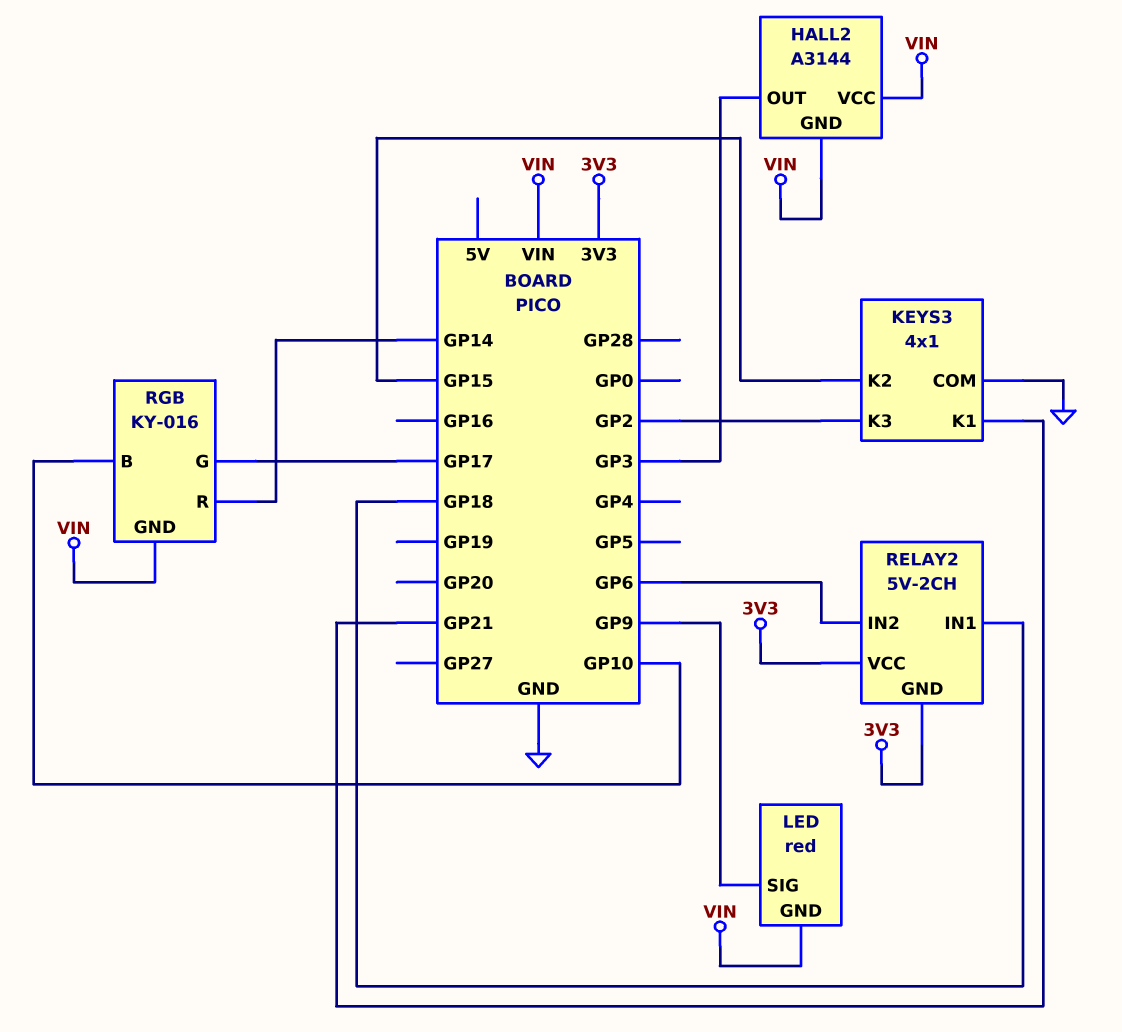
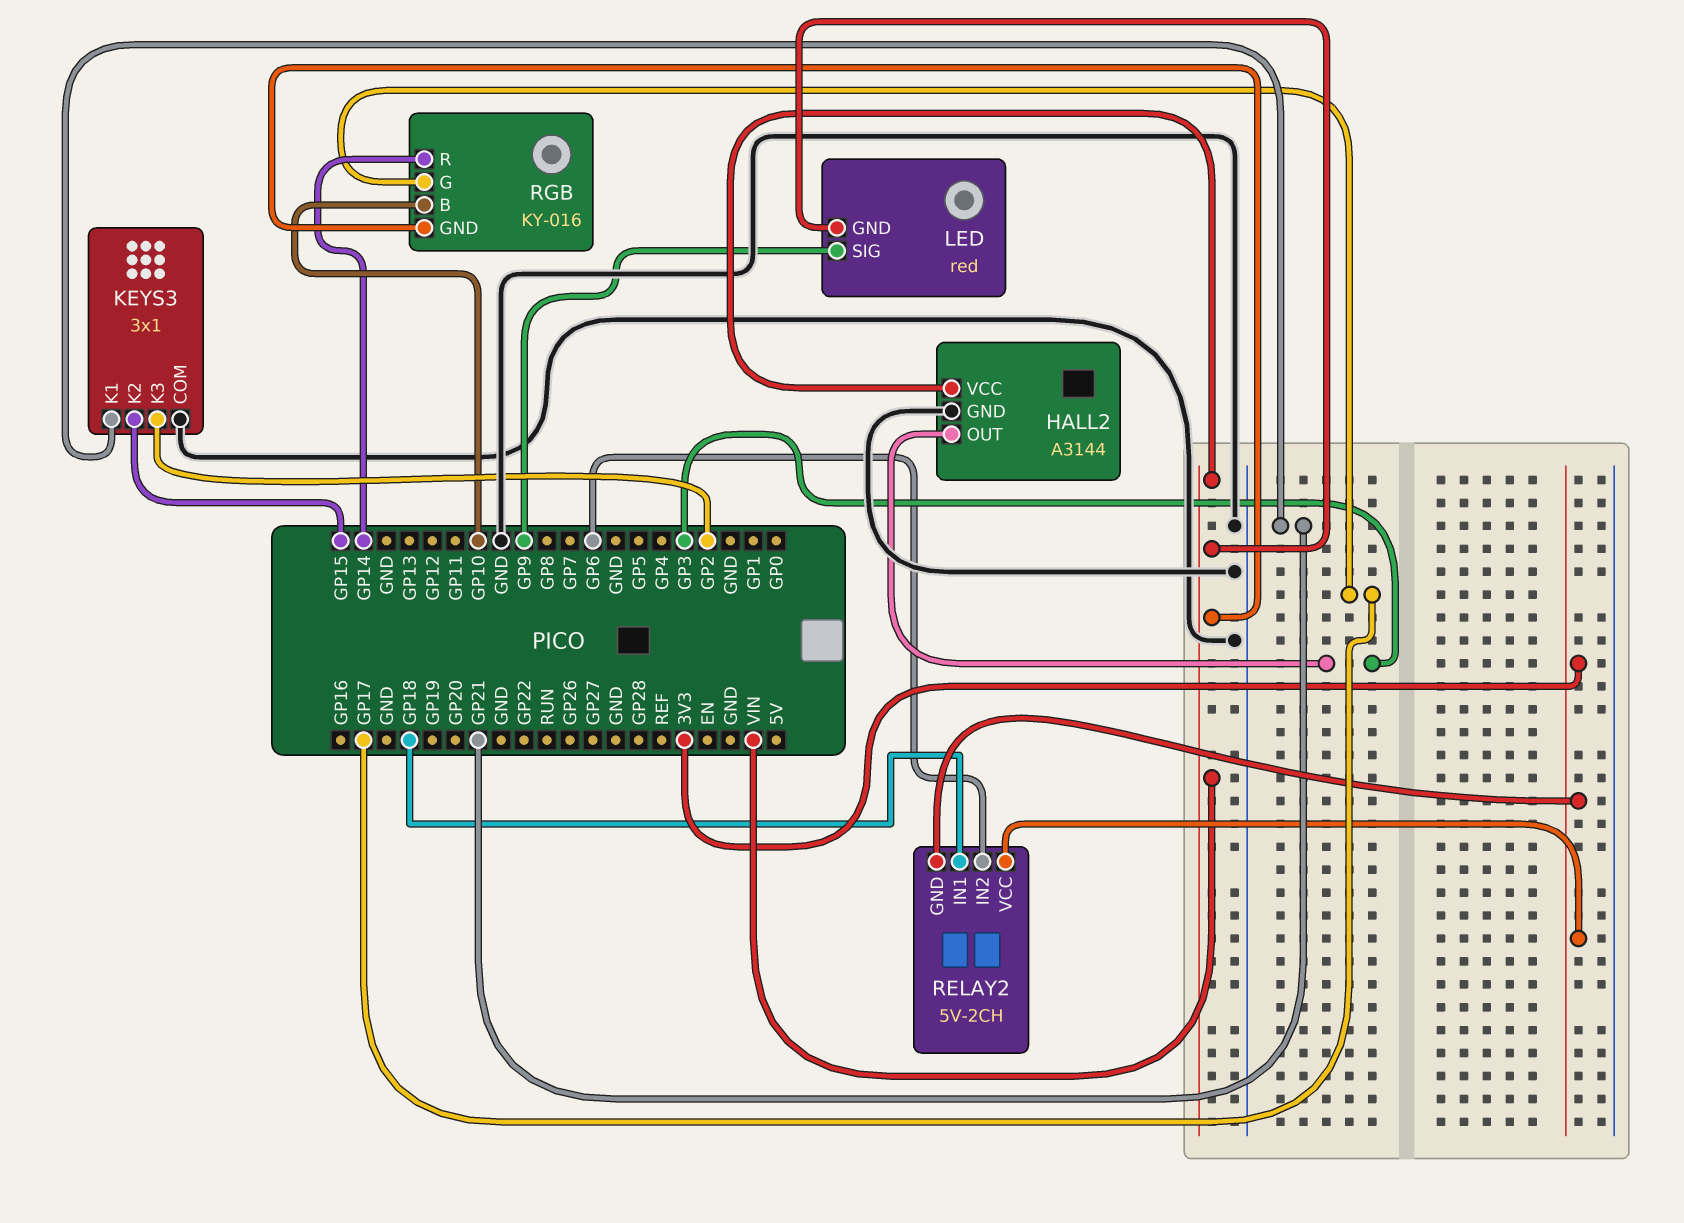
HALL2 pin GND: VIN -> GND
KEYS3: 4x1 -> 3x1

